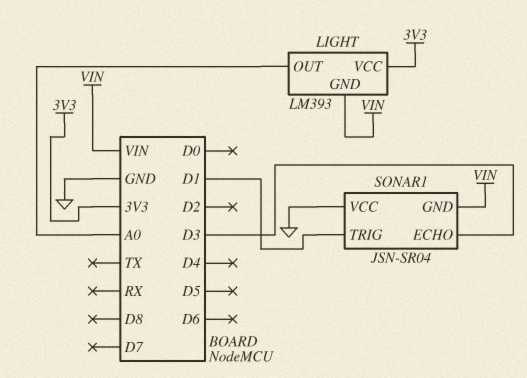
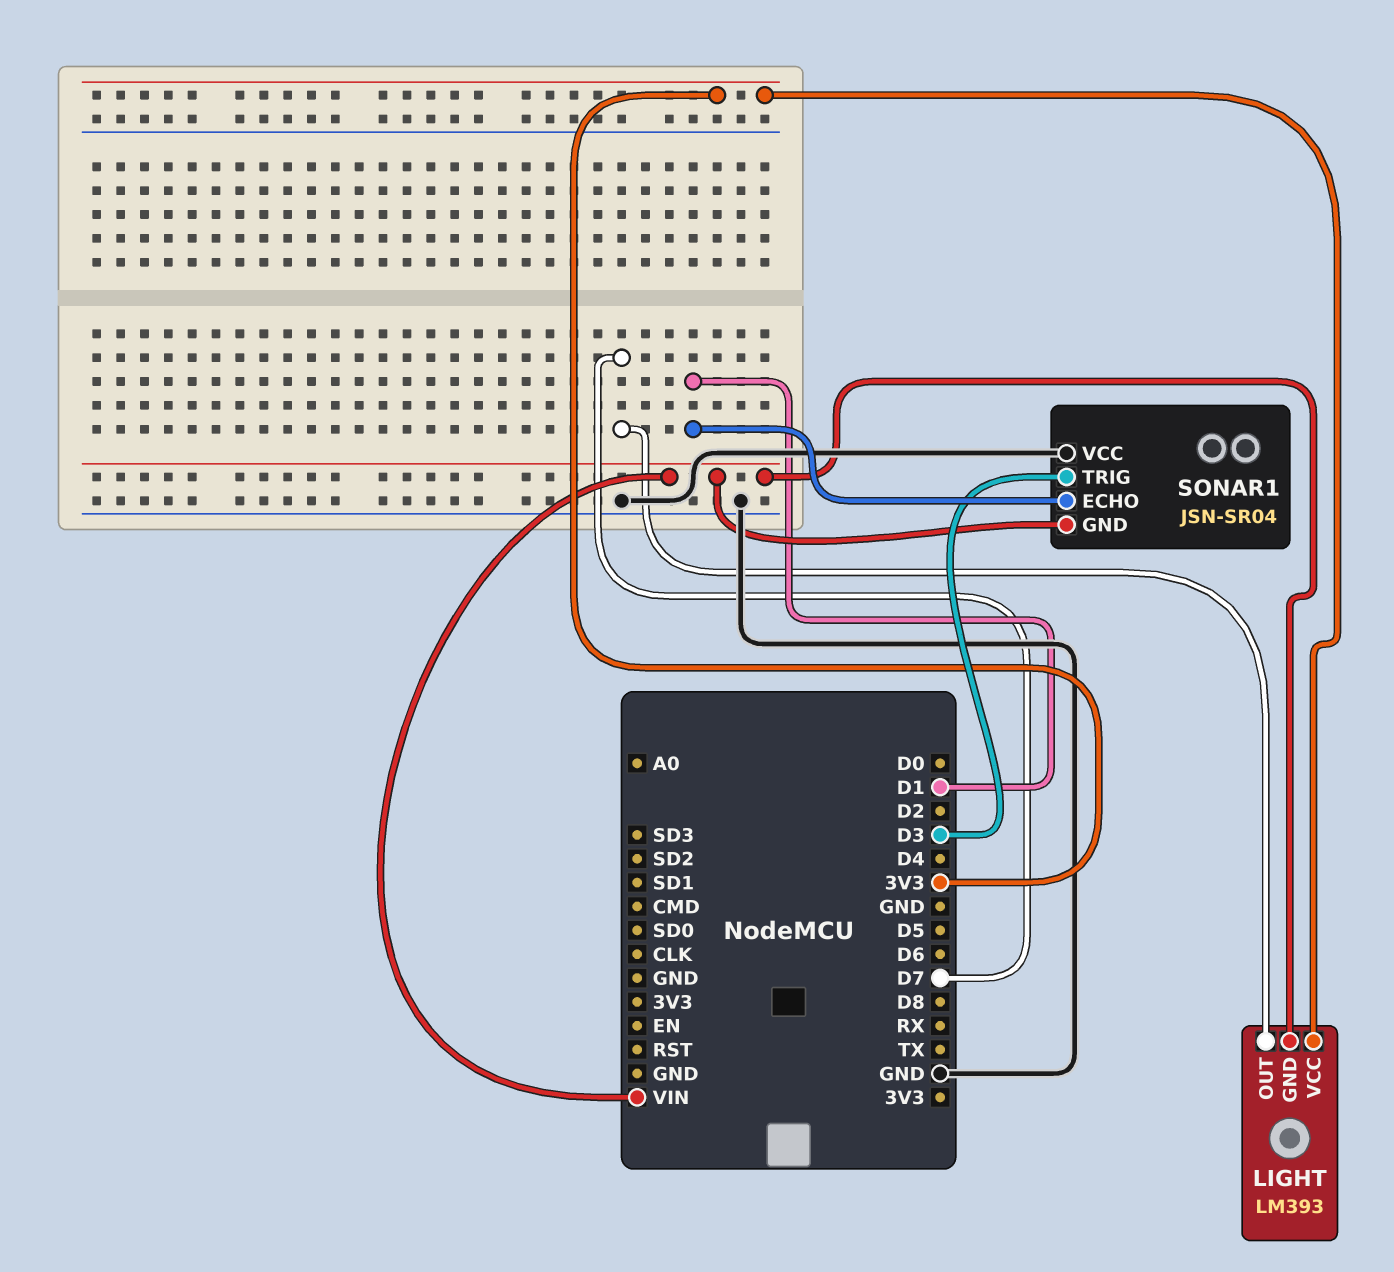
LIGHT pin OUT: A0 -> D7
SONAR1 pin ECHO: D3 -> D1
SONAR1 pin TRIG: D1 -> D3

